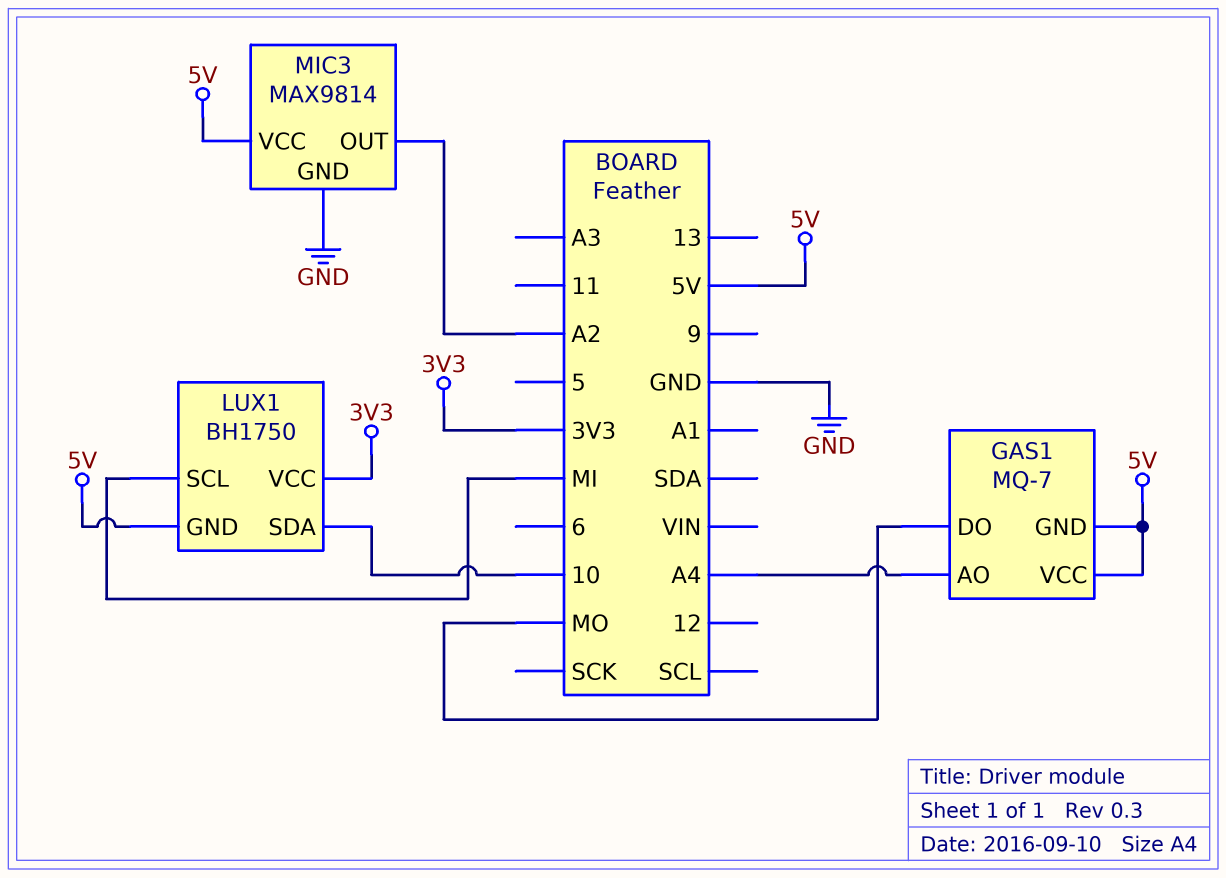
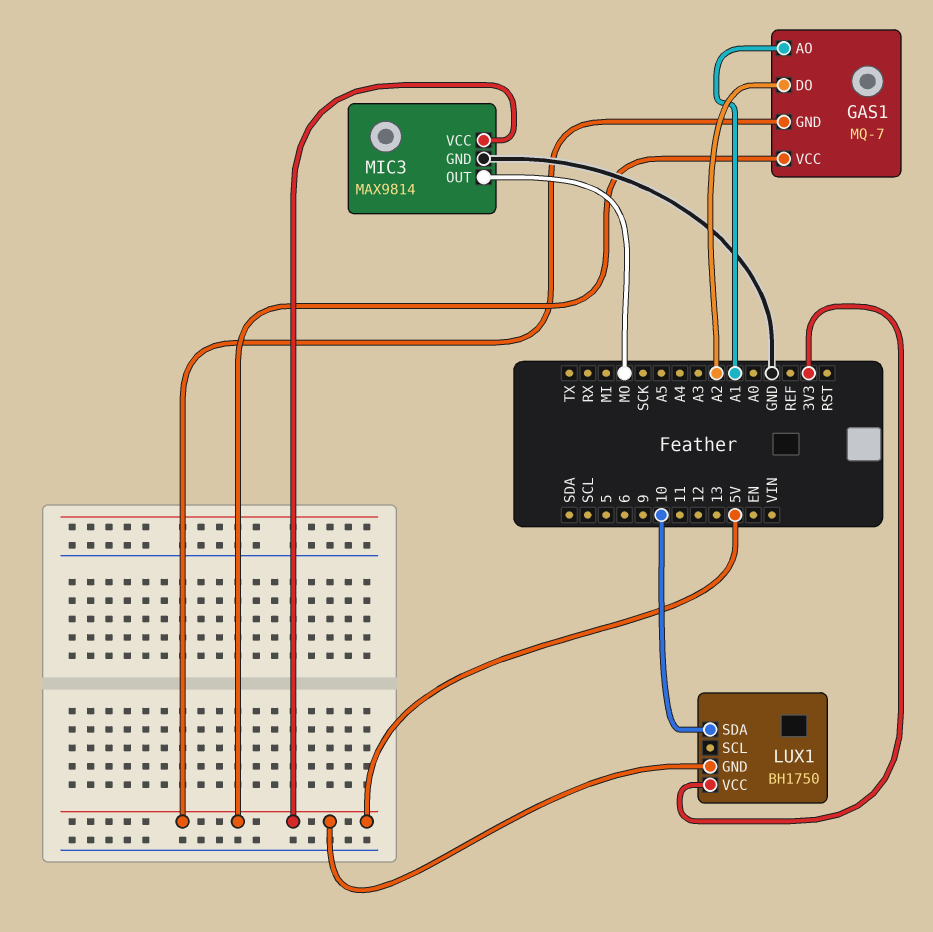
GAS1 pin AO: A4 -> A1
GAS1 pin DO: MO -> A2
LUX1 pin SCL: MI -> none
MIC3 pin OUT: A2 -> MO

